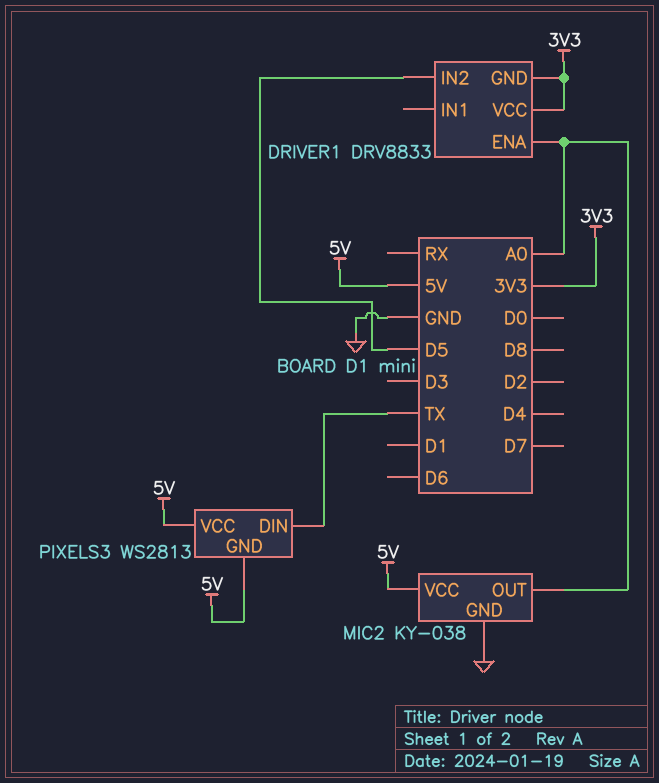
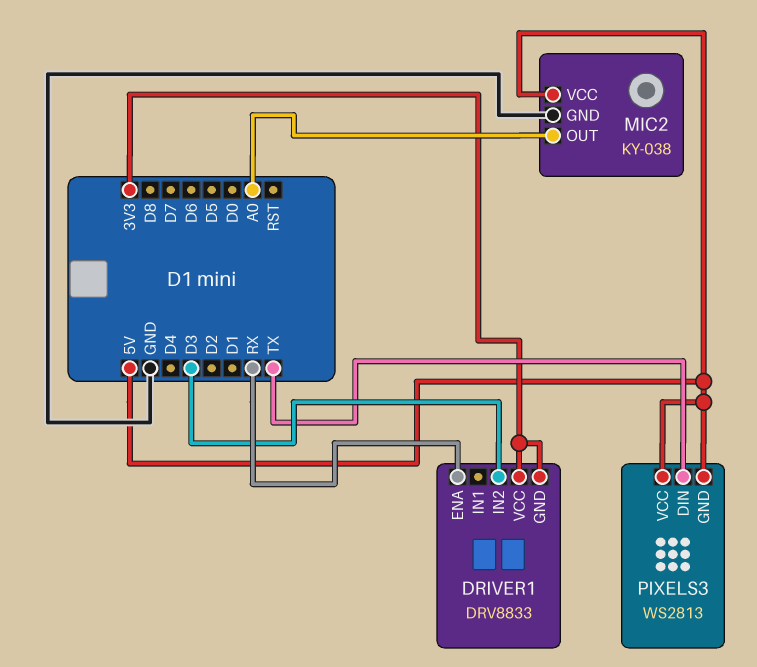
DRIVER1 pin ENA: A0 -> RX
DRIVER1 pin IN2: D5 -> D3

